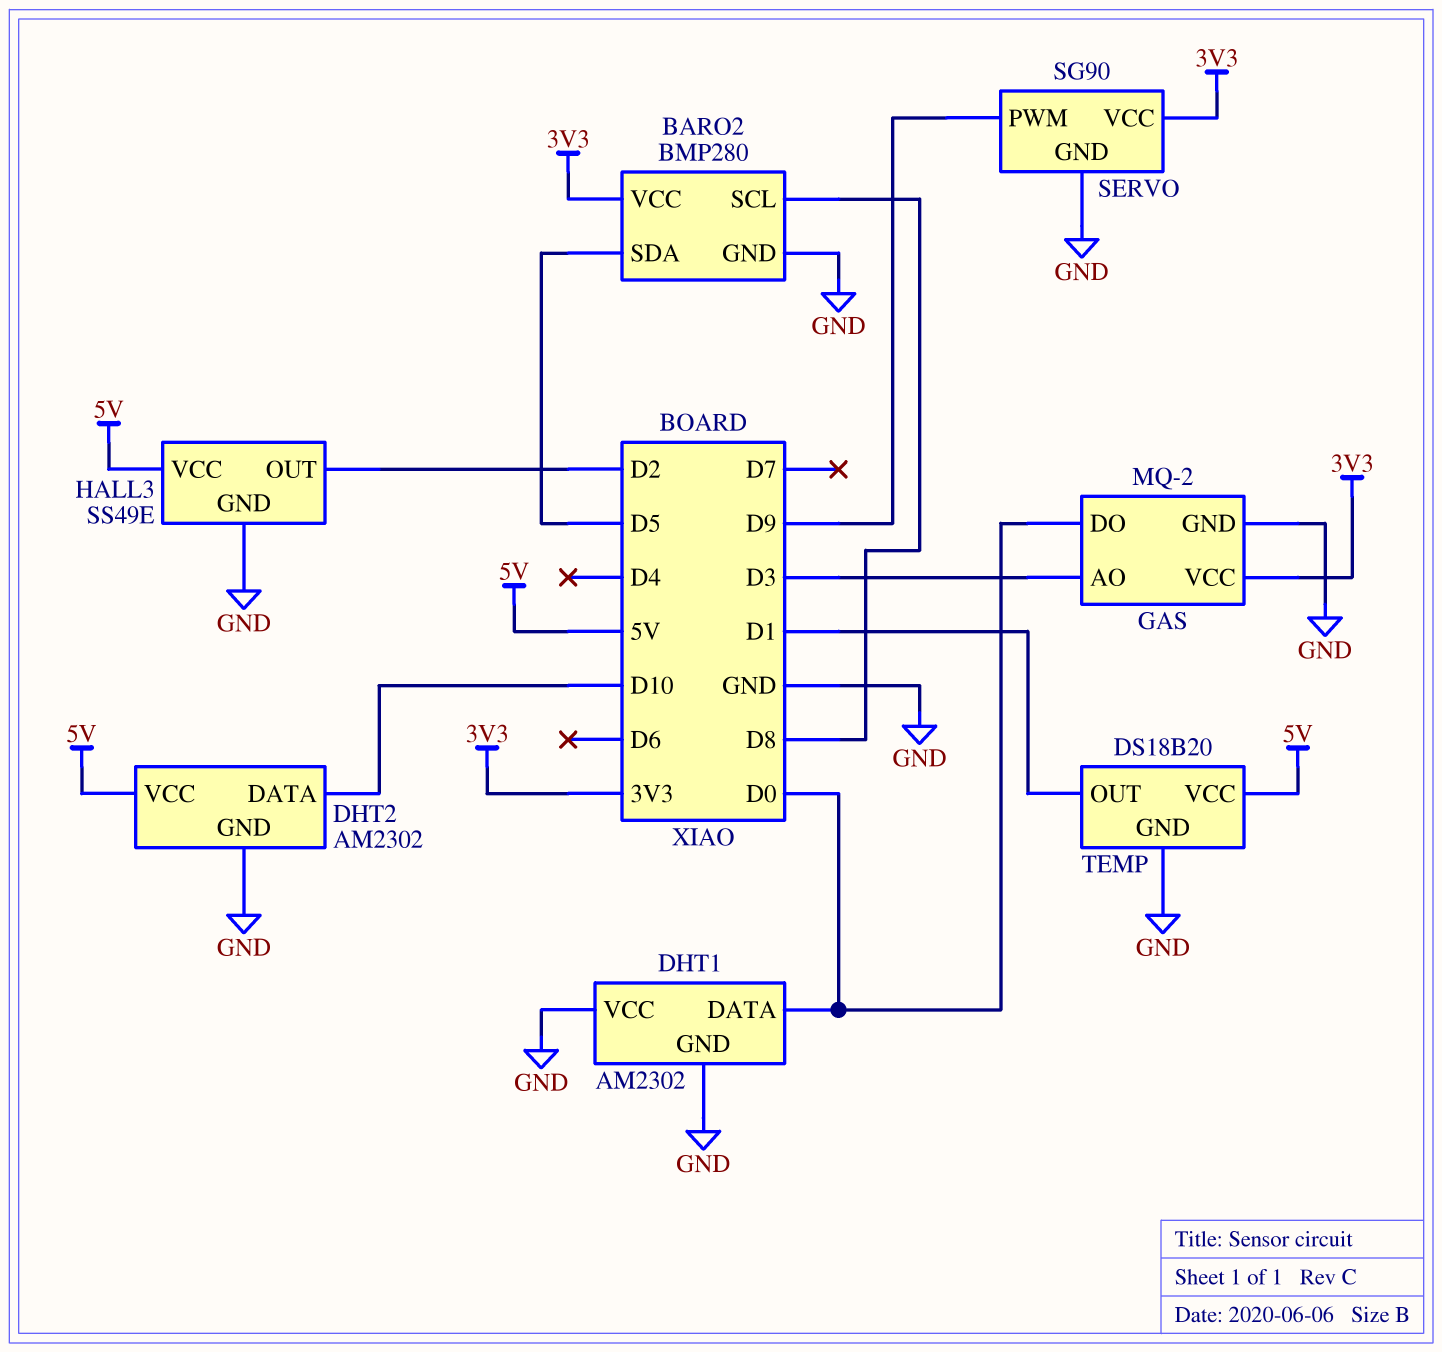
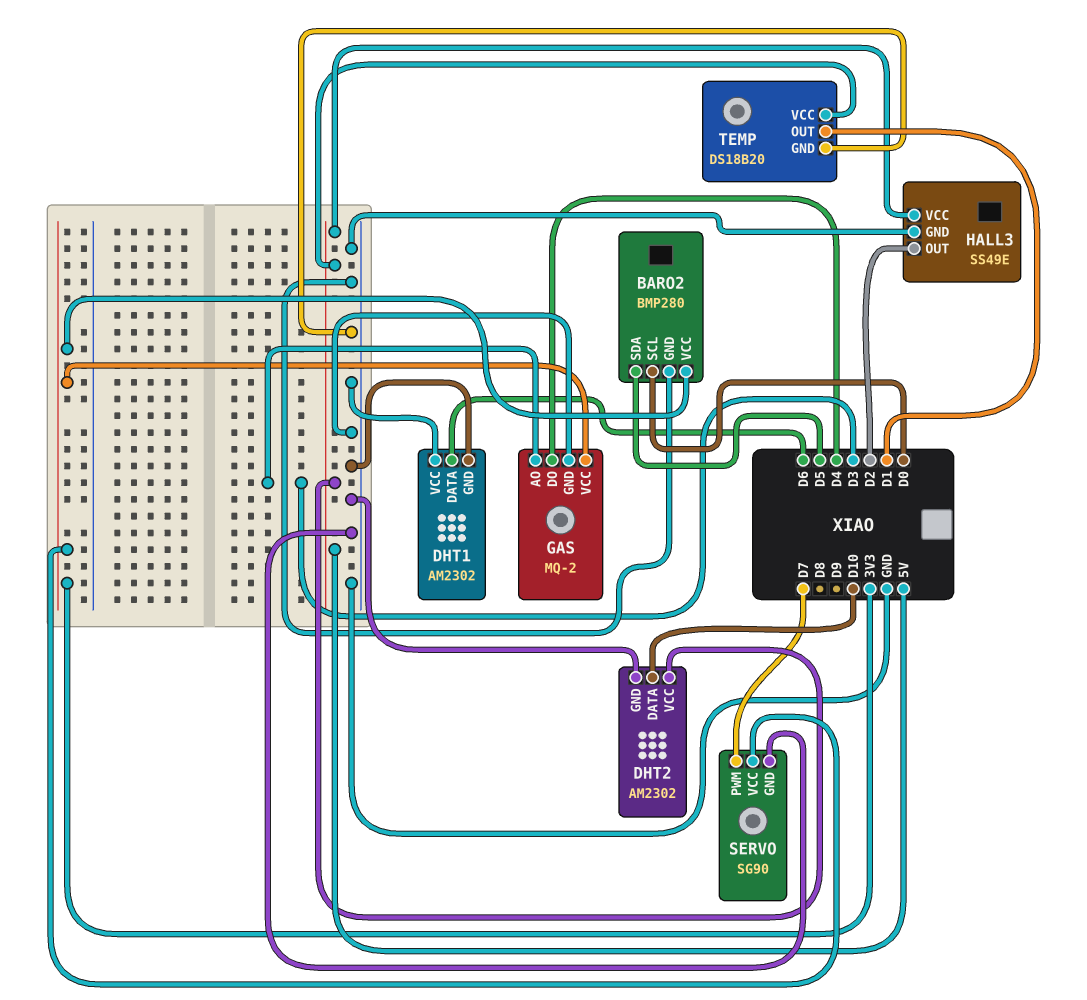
BARO2 pin SCL: D8 -> D0
DHT1 pin DATA: D0 -> D6
GAS pin DO: D0 -> D4
SERVO pin PWM: D9 -> D7

